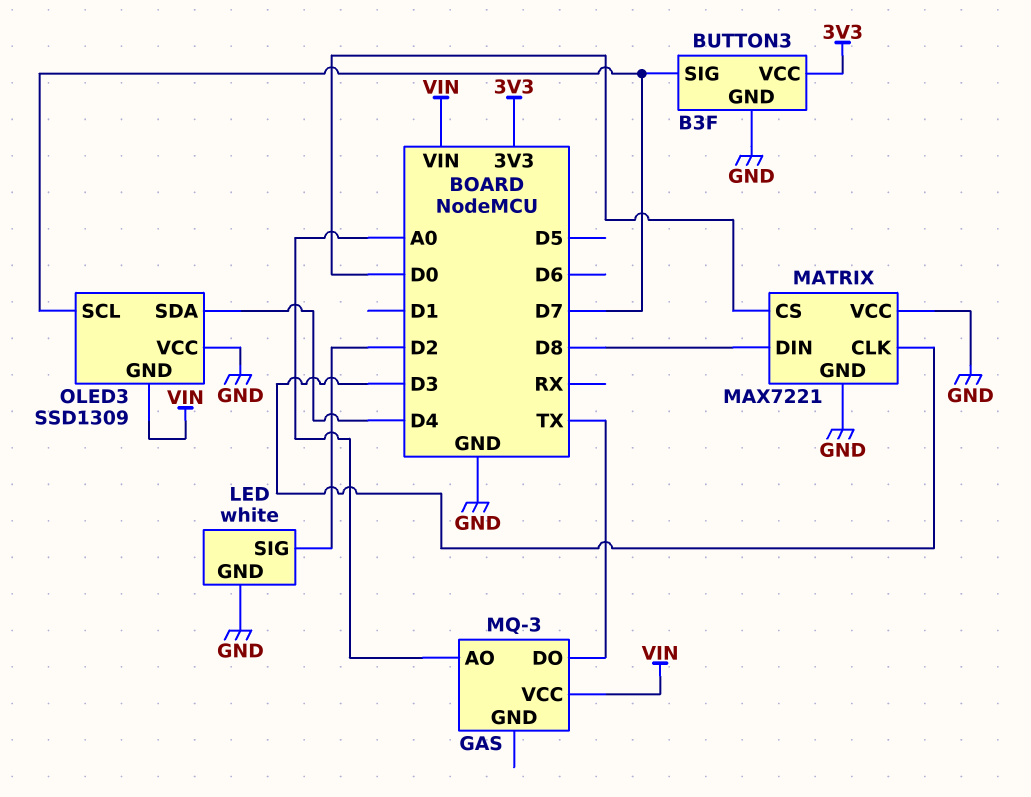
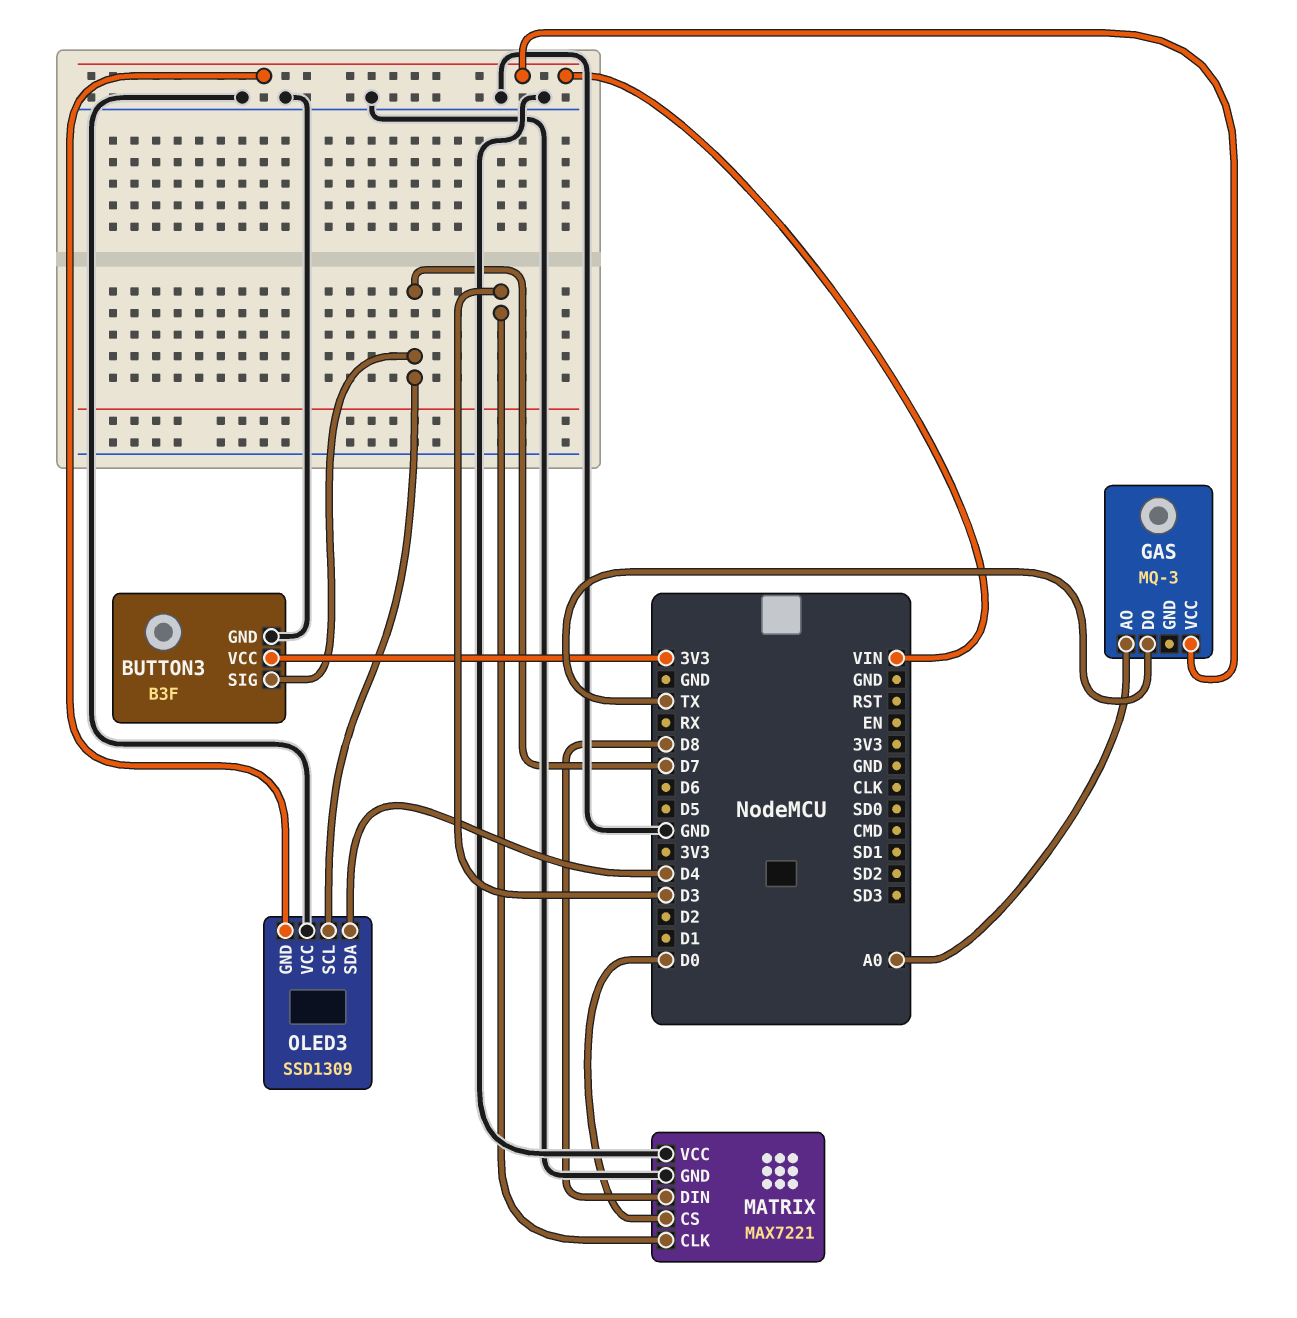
LED: white -> none
LED pin GND: GND -> none
LED pin SIG: D2 -> none

